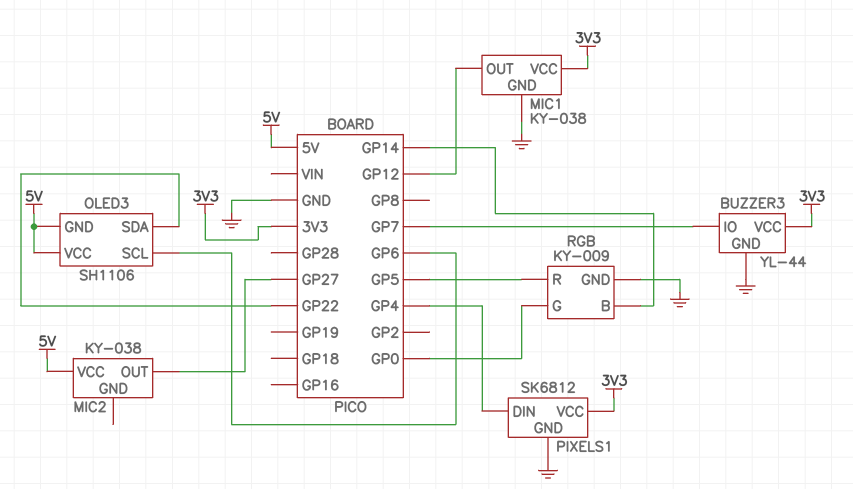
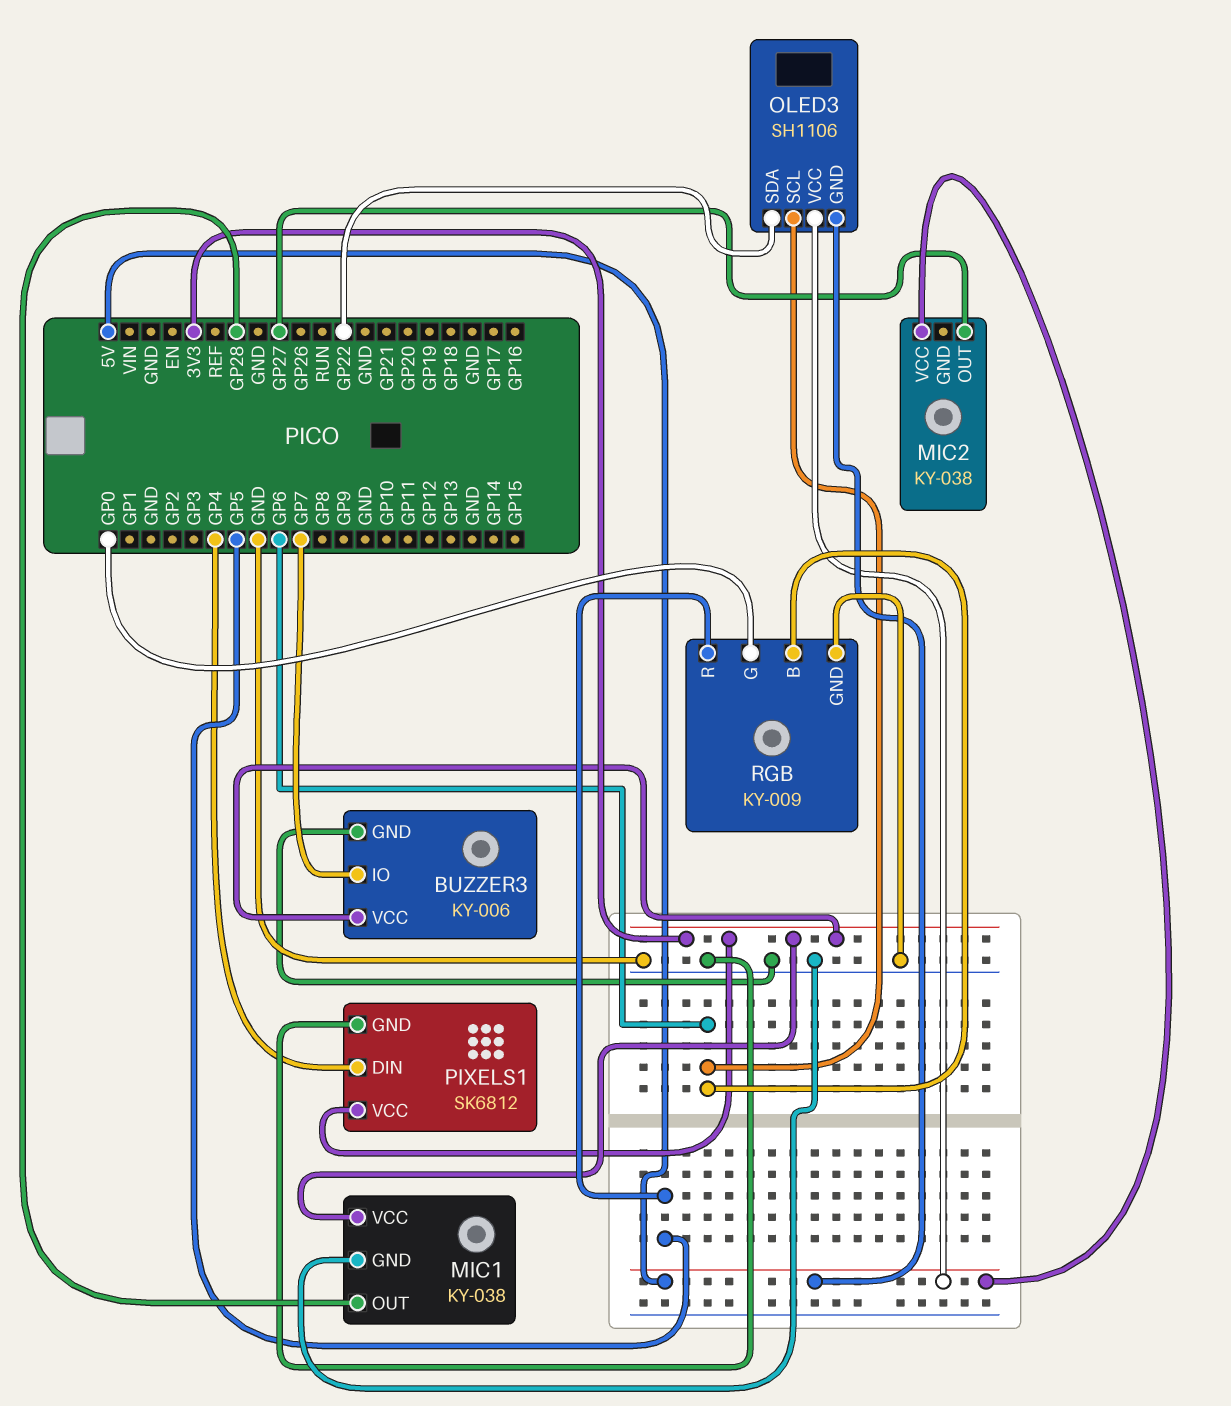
BUZZER3: YL-44 -> KY-006
MIC1 pin OUT: GP12 -> GP28
RGB pin B: GP14 -> GP6

